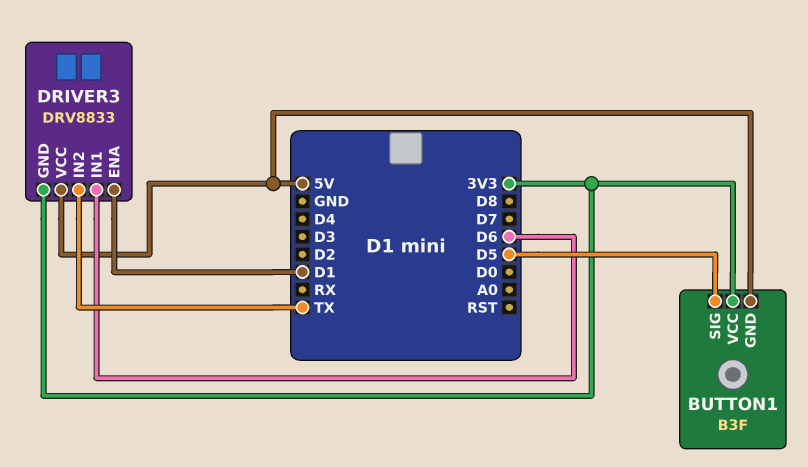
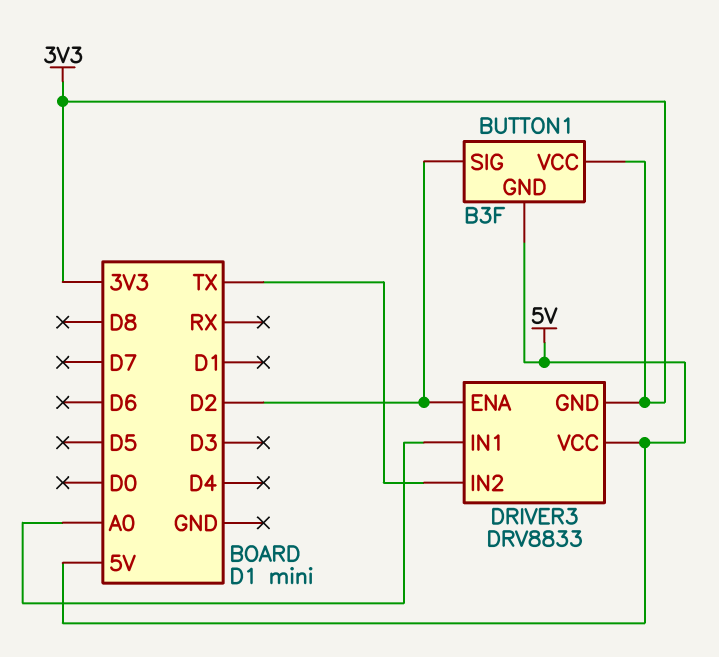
BUTTON1 pin SIG: D5 -> D2
DRIVER3 pin ENA: D1 -> D2
DRIVER3 pin IN1: D6 -> A0

